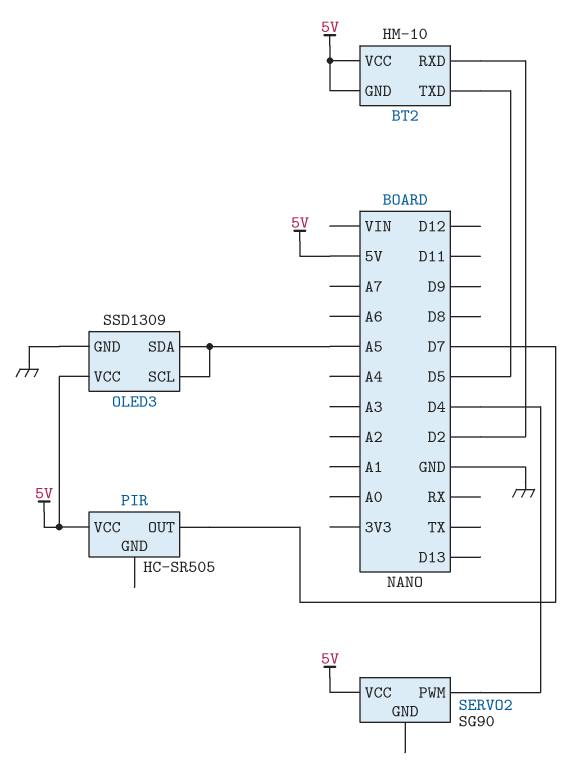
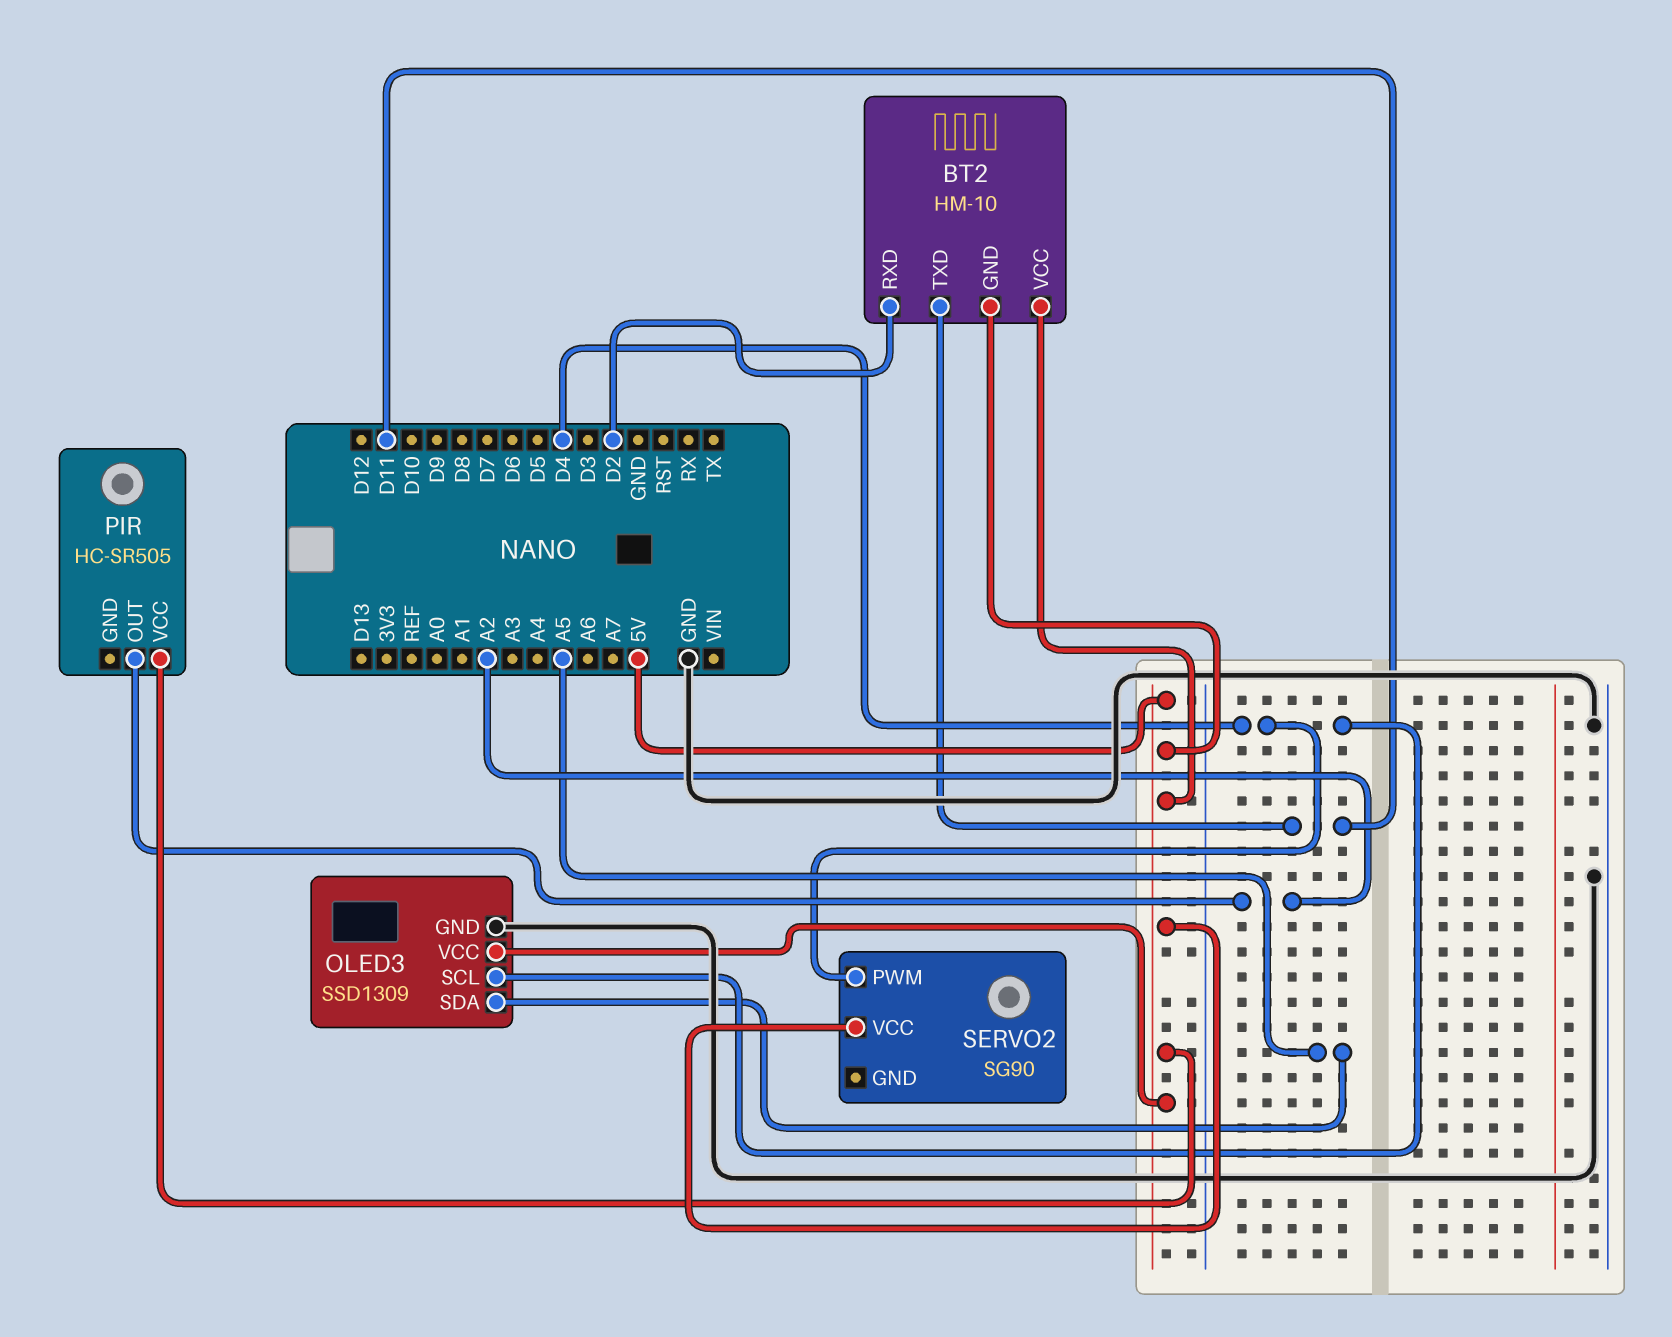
BT2 pin TXD: D5 -> D11
OLED3 pin SCL: A5 -> D4
PIR pin OUT: D7 -> A2

